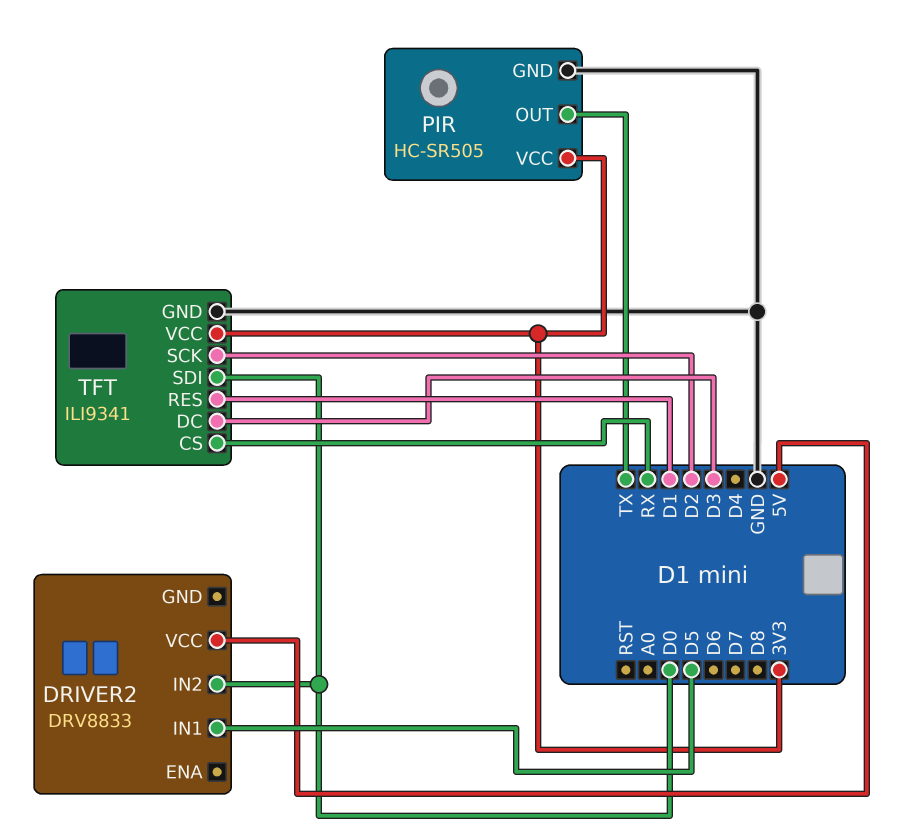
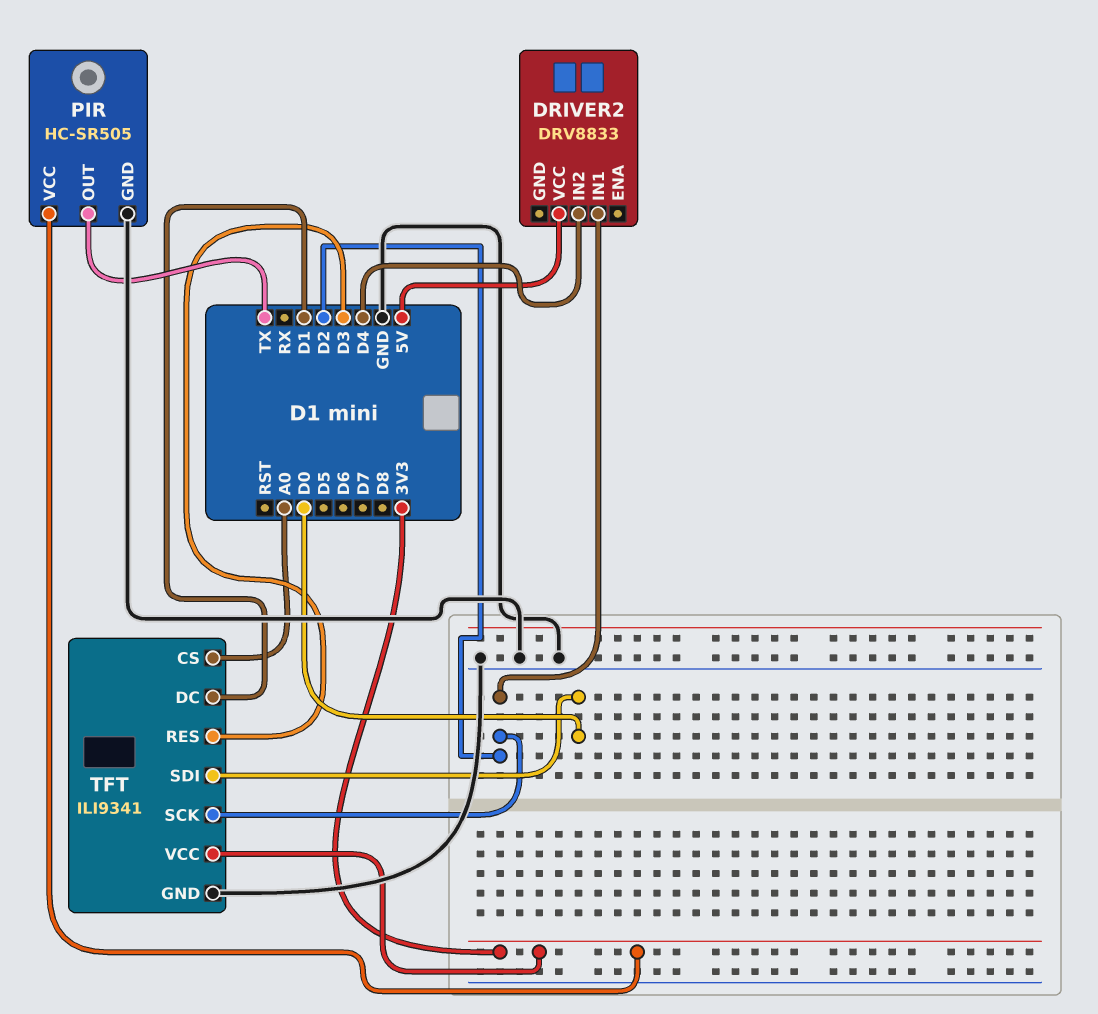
DRIVER2 pin IN1: D5 -> D2
DRIVER2 pin IN2: D0 -> D4
TFT pin CS: RX -> A0
TFT pin DC: D3 -> D1
TFT pin RES: D1 -> D3

